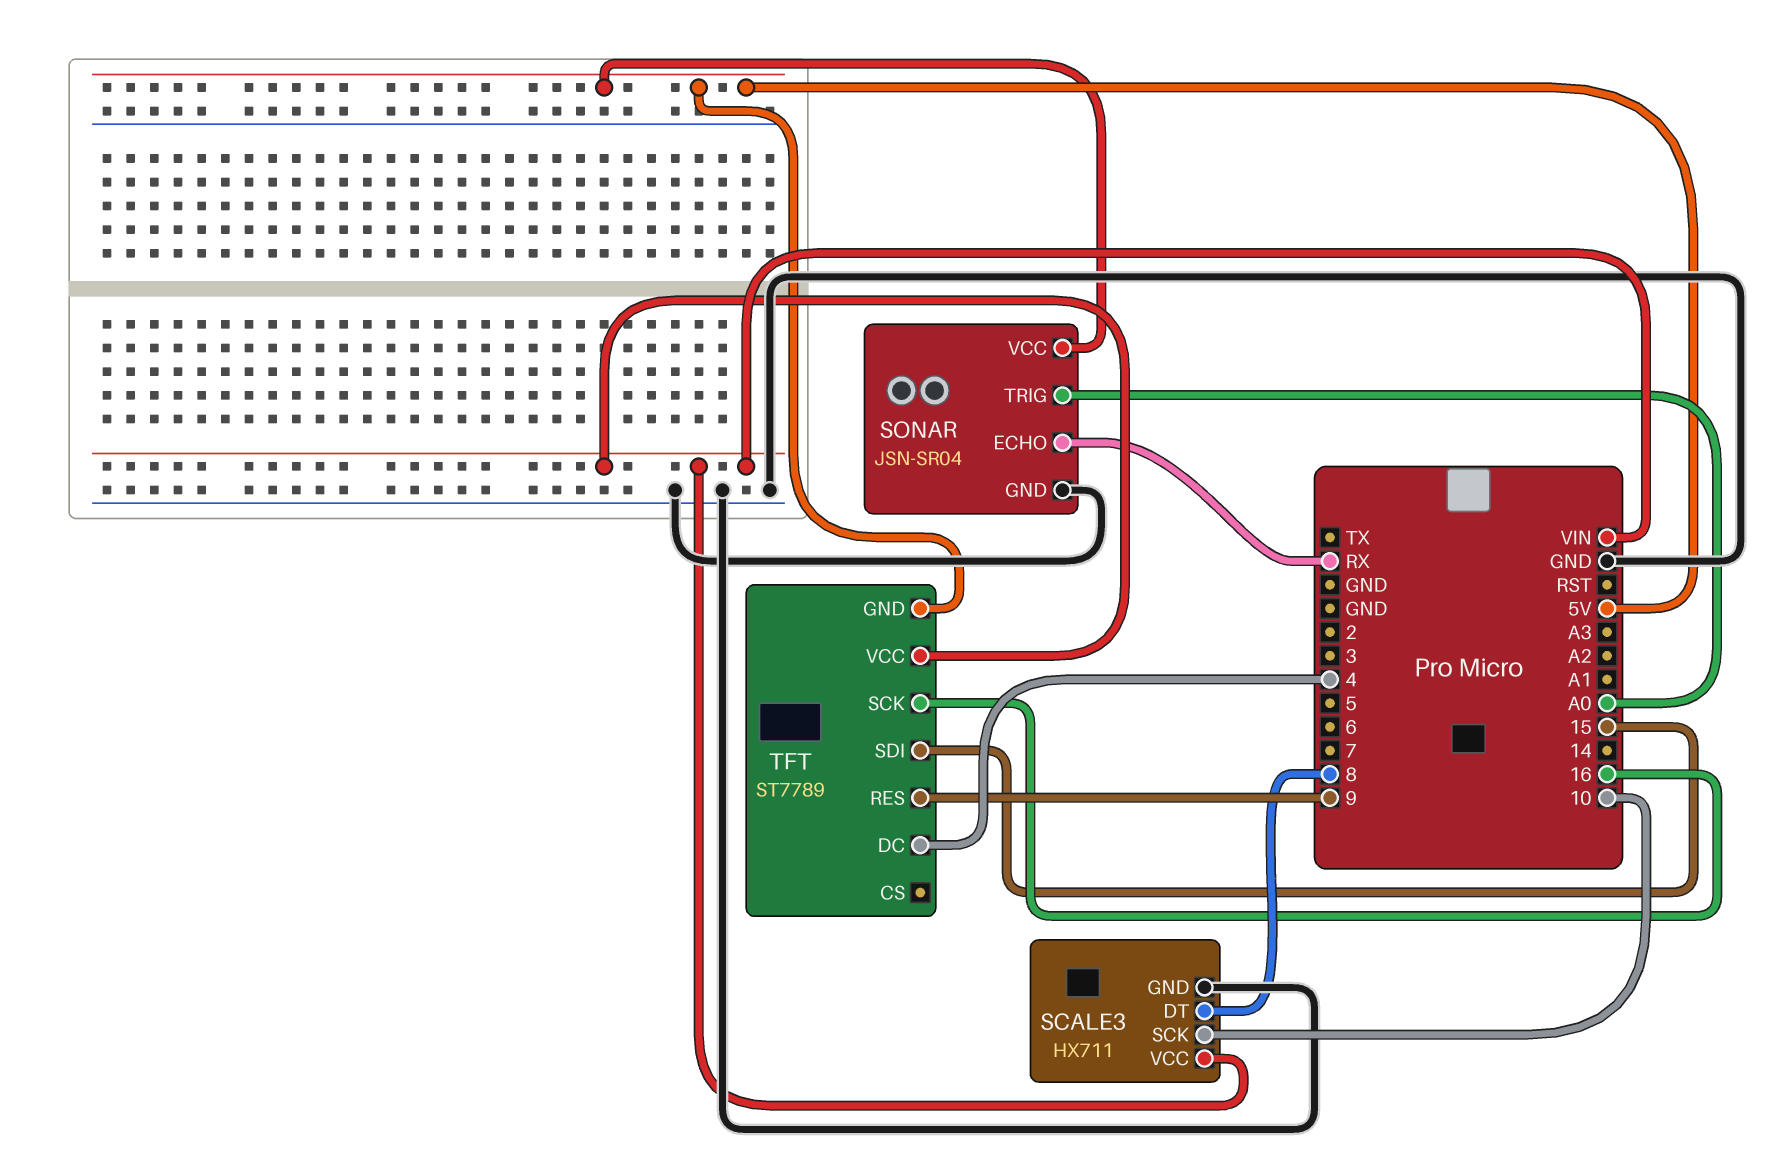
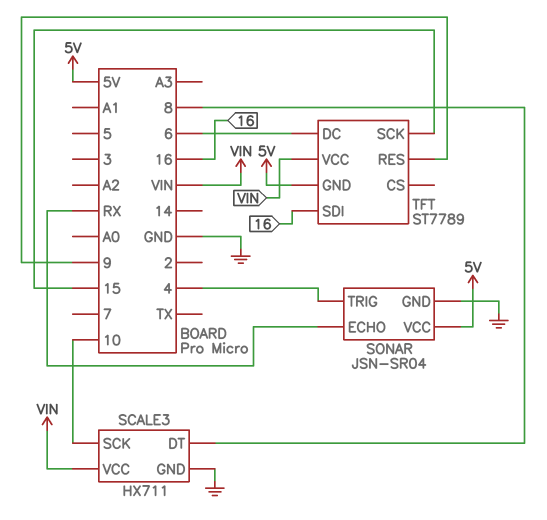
SONAR pin TRIG: A0 -> 4
TFT pin DC: 4 -> 6
TFT pin SCK: 16 -> 15
TFT pin SDI: 15 -> 16

